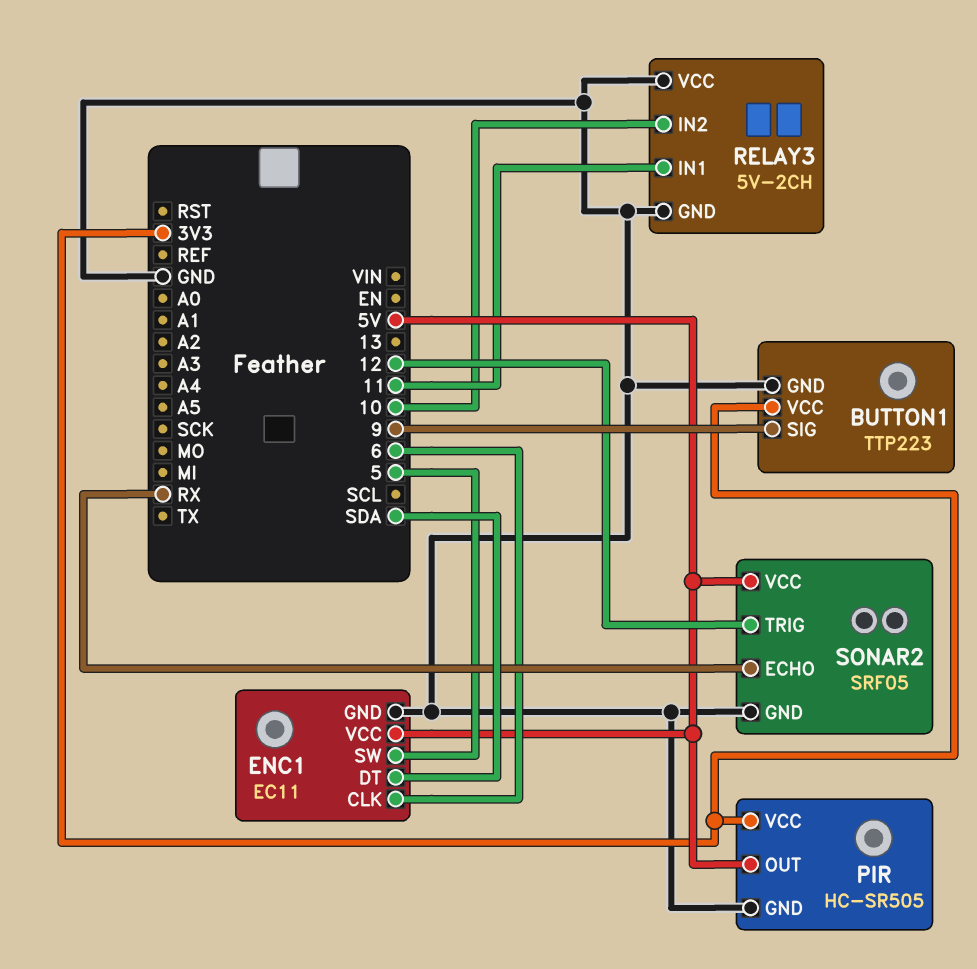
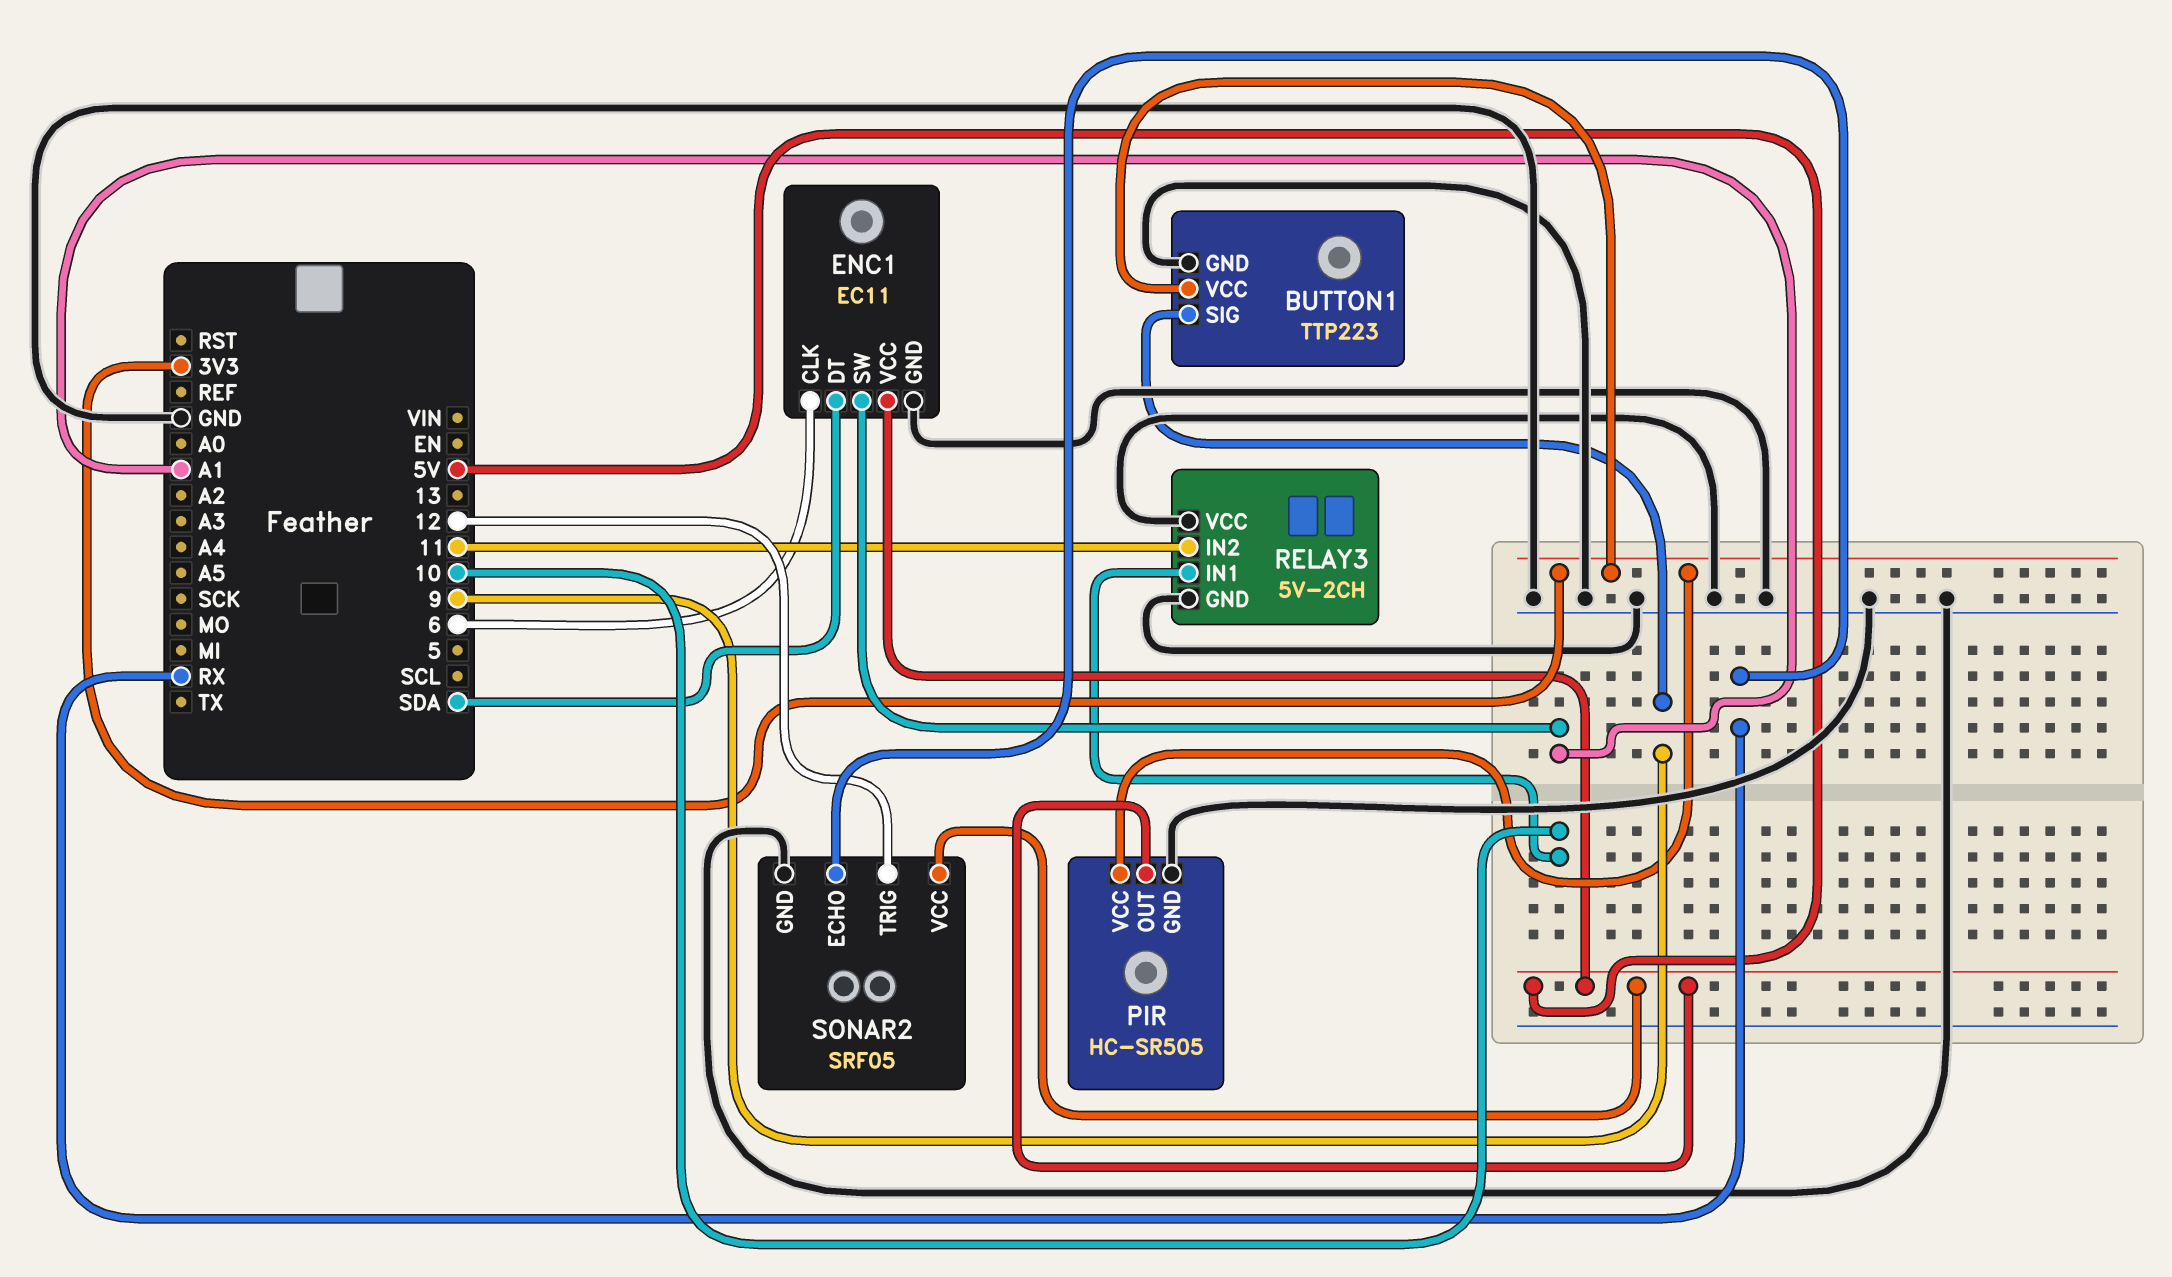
ENC1 pin SW: 5 -> A1
RELAY3 pin IN1: 11 -> 10
RELAY3 pin IN2: 10 -> 11

